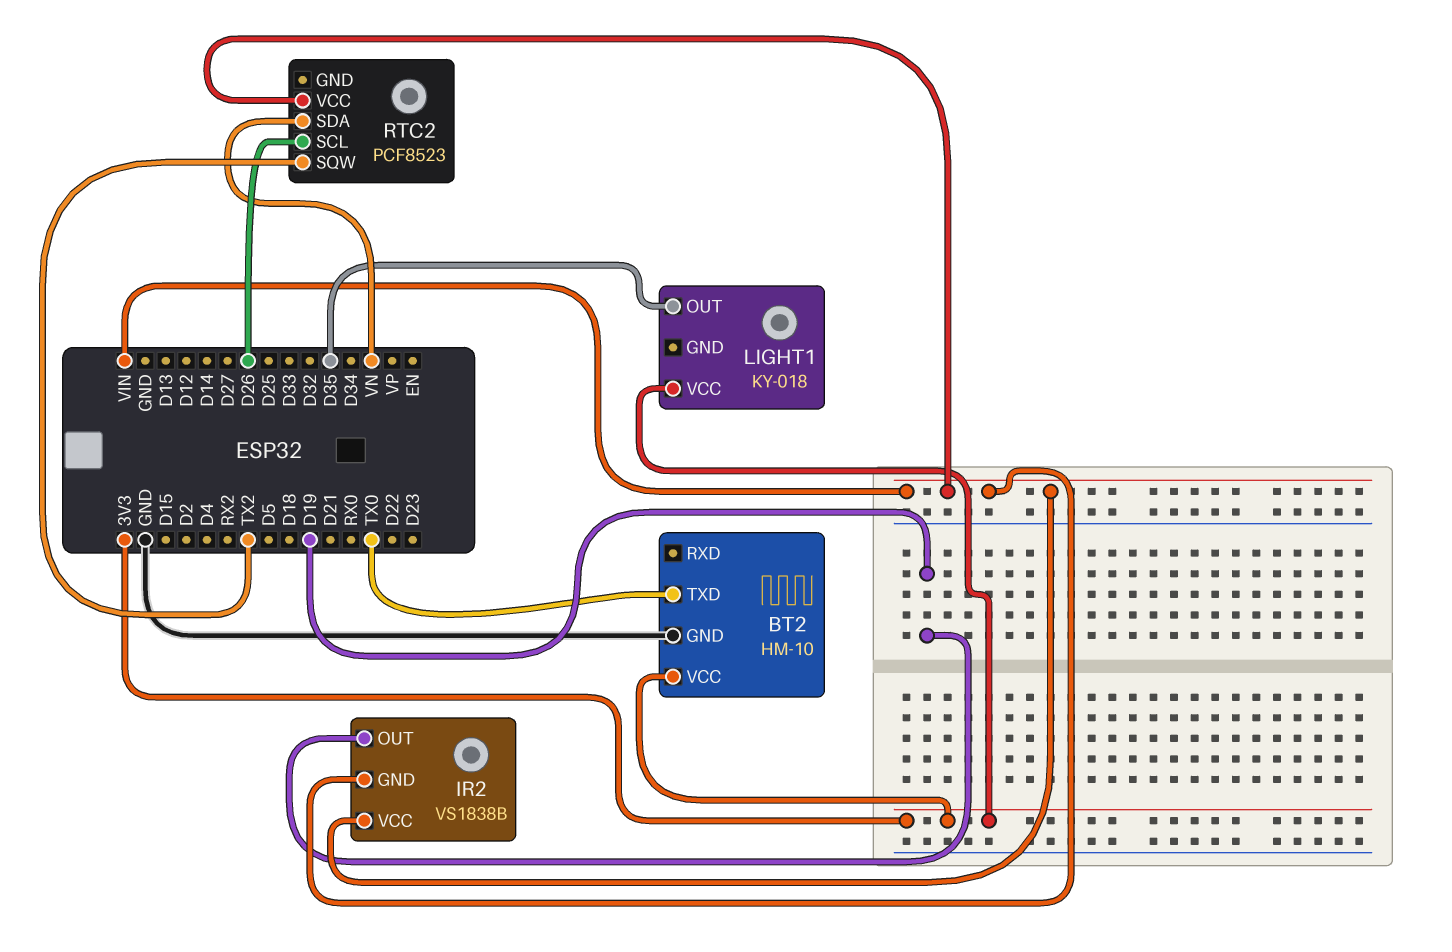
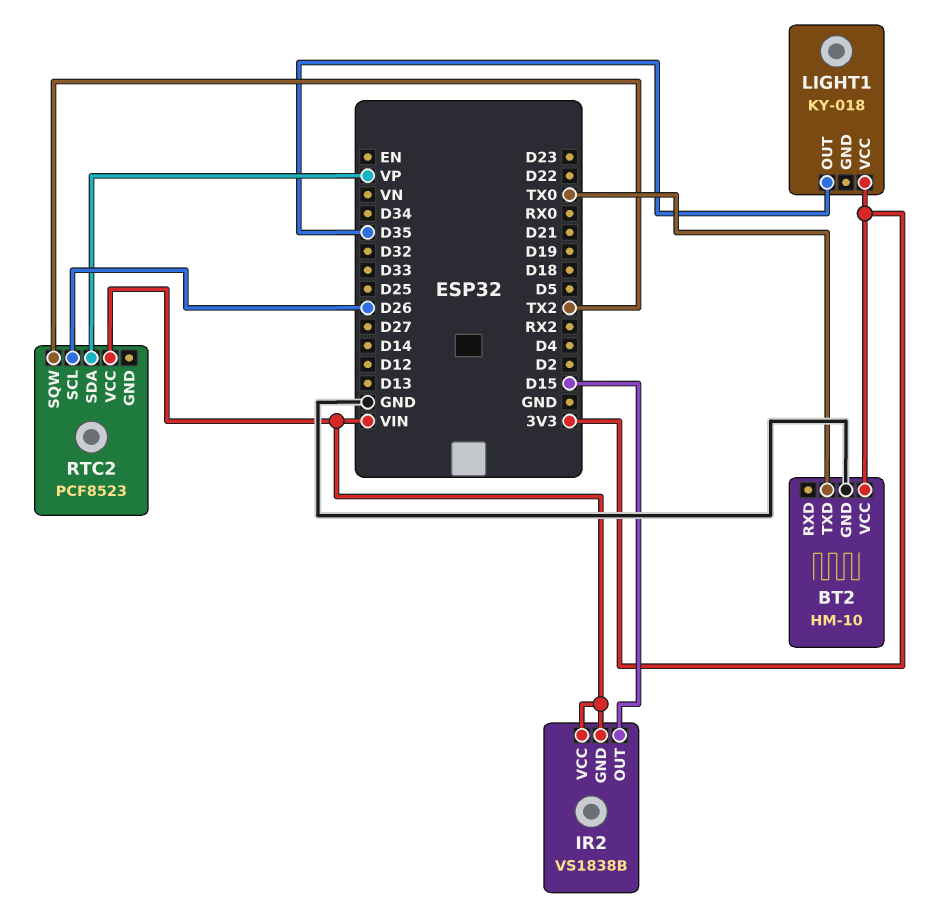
IR2 pin OUT: D19 -> D15
RTC2 pin SDA: VN -> VP

